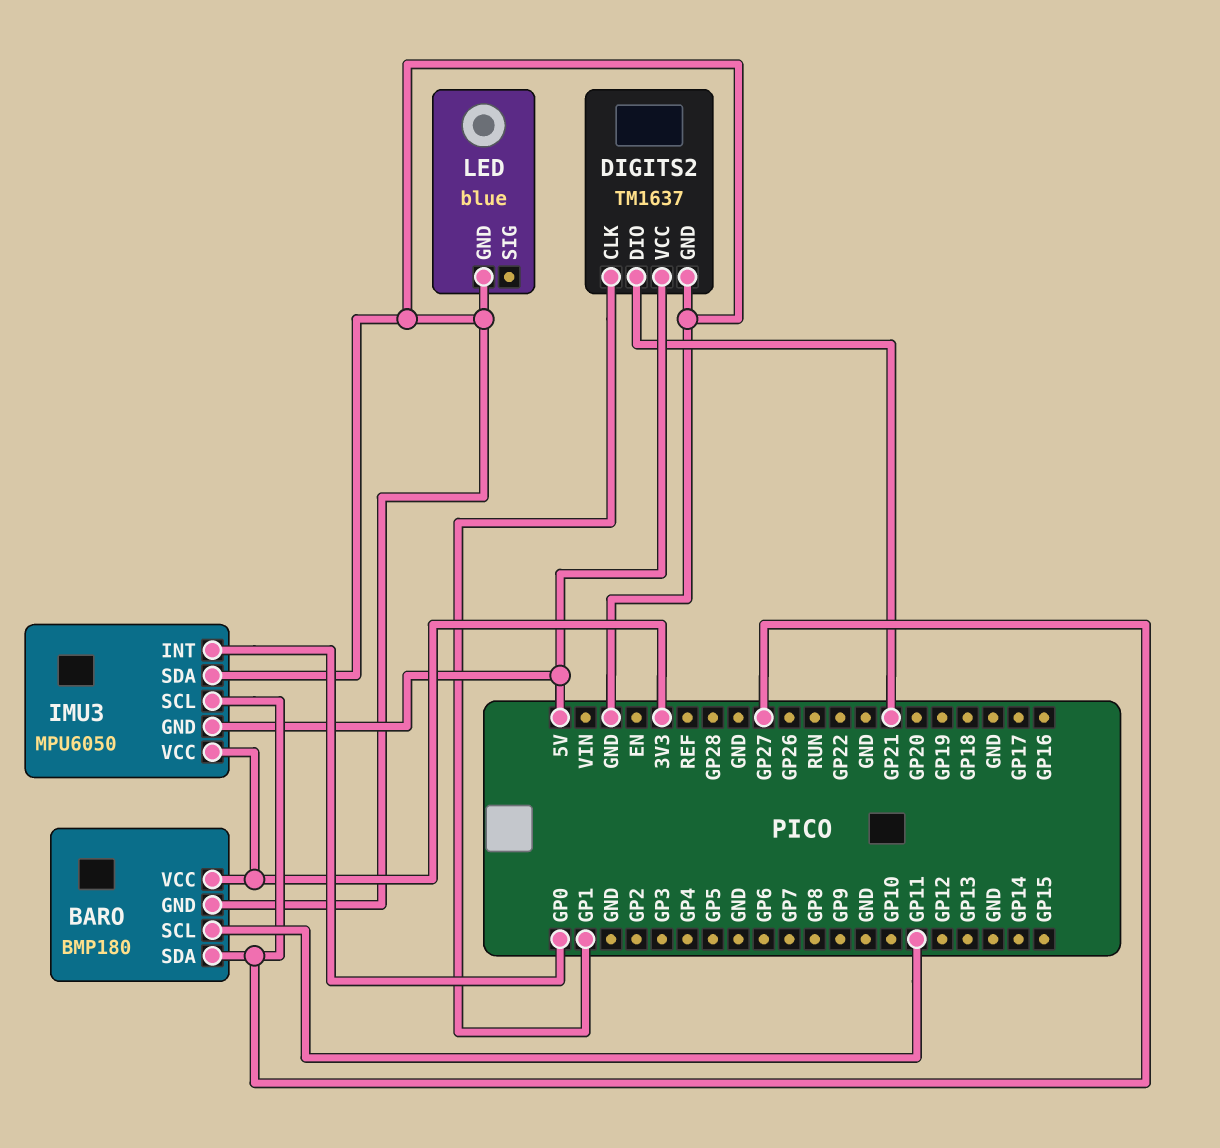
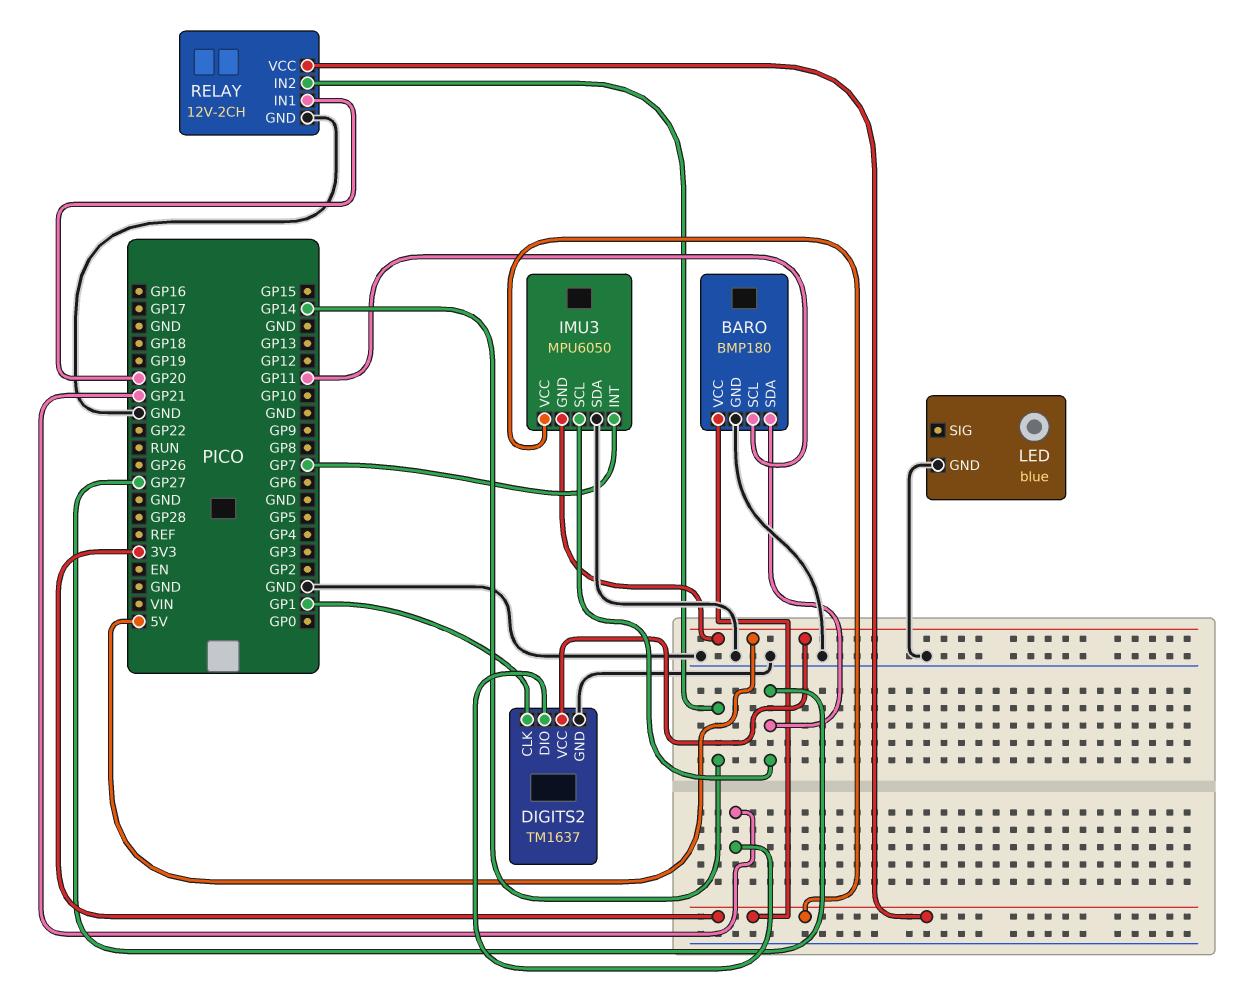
IMU3 pin INT: GP0 -> GP7
RELAY: none -> 12V-2CH
RELAY pin GND: none -> GND
RELAY pin IN1: none -> GP20
RELAY pin IN2: none -> GP14
RELAY pin VCC: none -> 3V3

